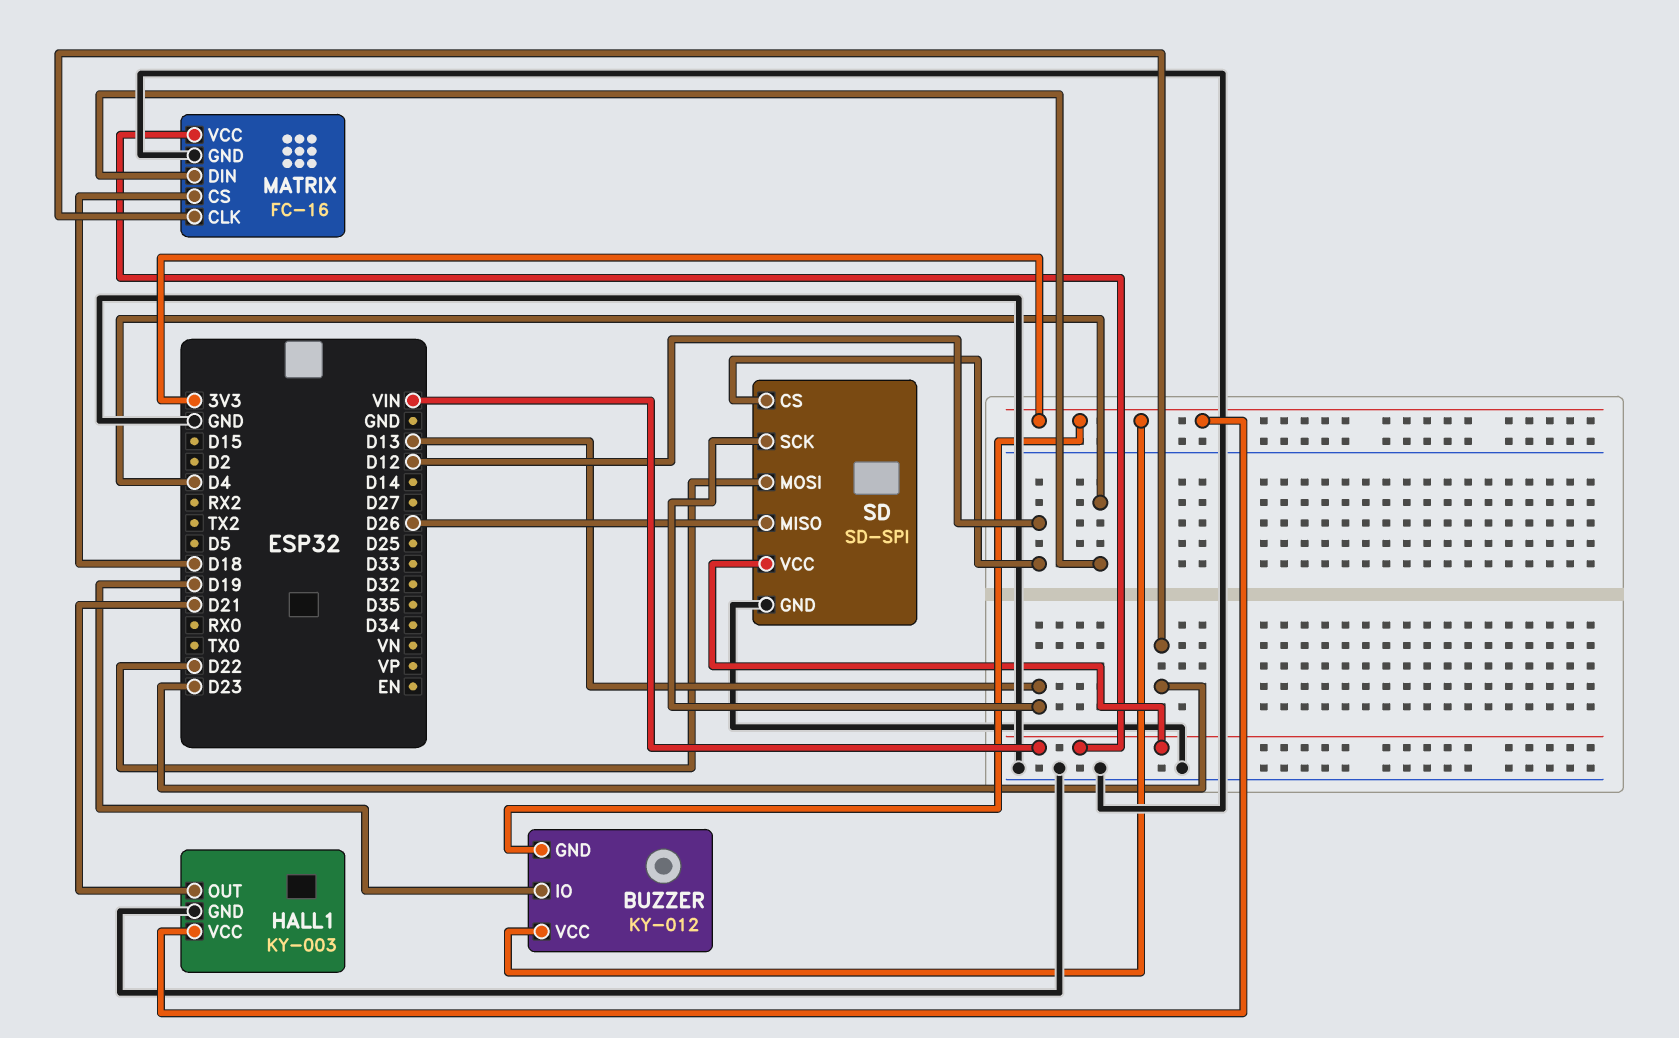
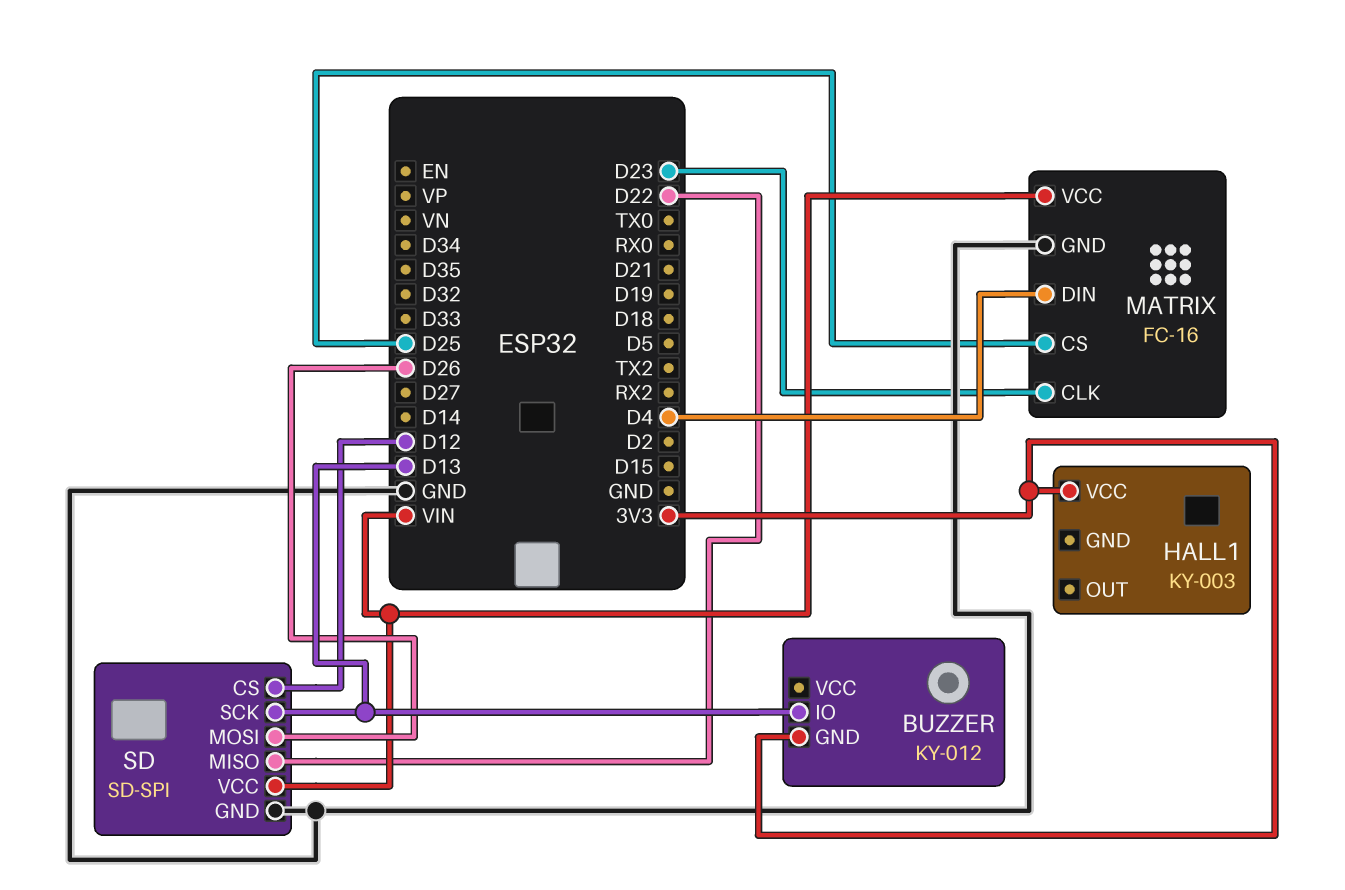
BUZZER pin IO: D19 -> D13
BUZZER pin VCC: 3V3 -> none
HALL1 pin GND: GND -> none
HALL1 pin OUT: D21 -> none
MATRIX pin CS: D18 -> D25
SD pin MISO: D26 -> D22
SD pin MOSI: D22 -> D26

